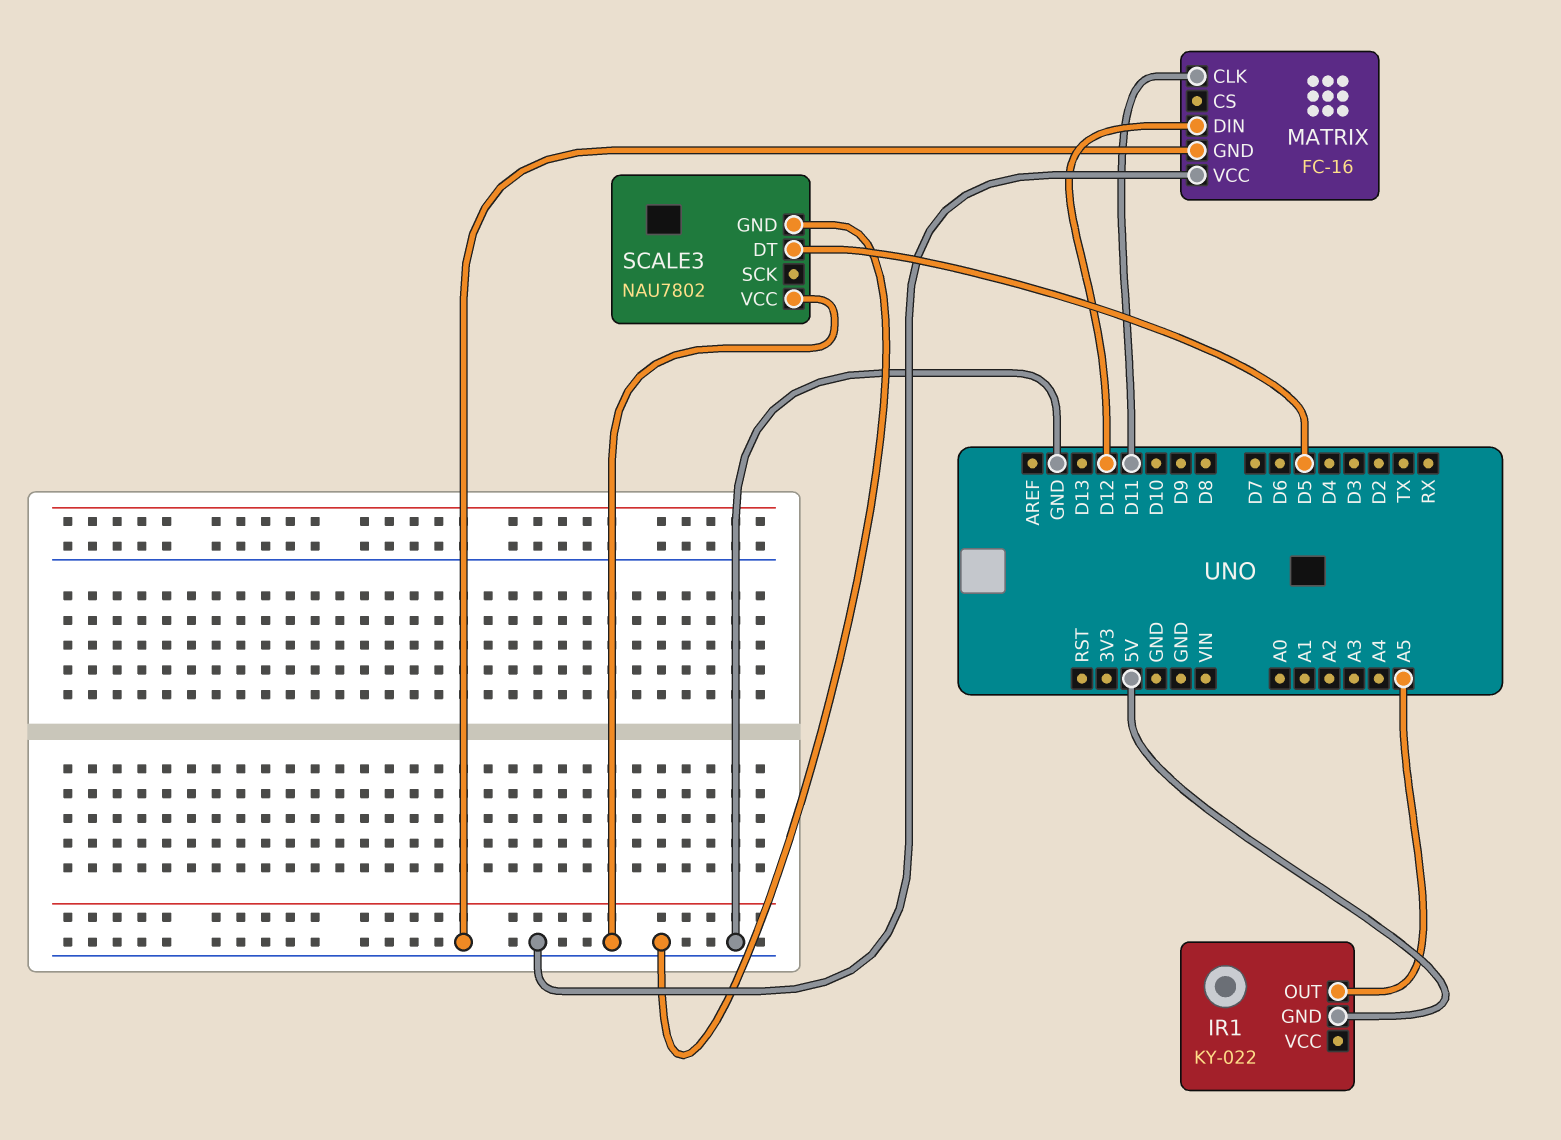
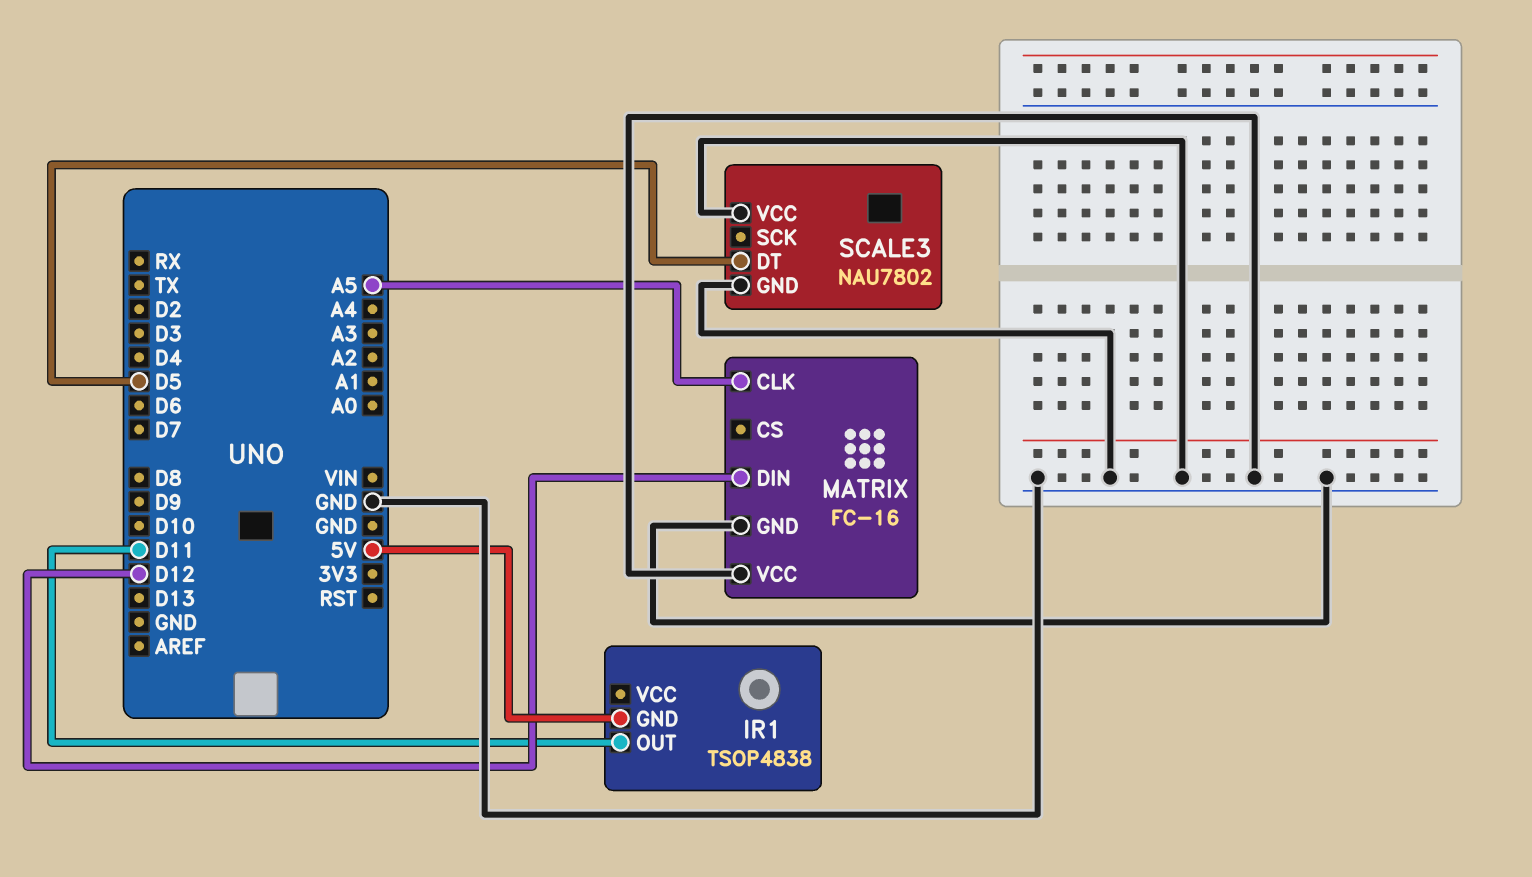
IR1: KY-022 -> TSOP4838
IR1 pin OUT: A5 -> D11
MATRIX pin CLK: D11 -> A5

